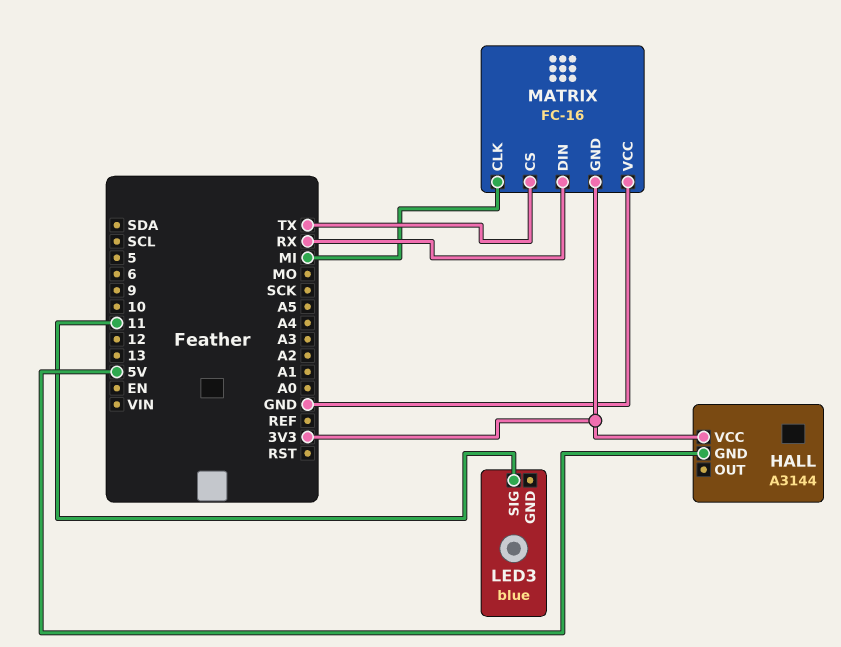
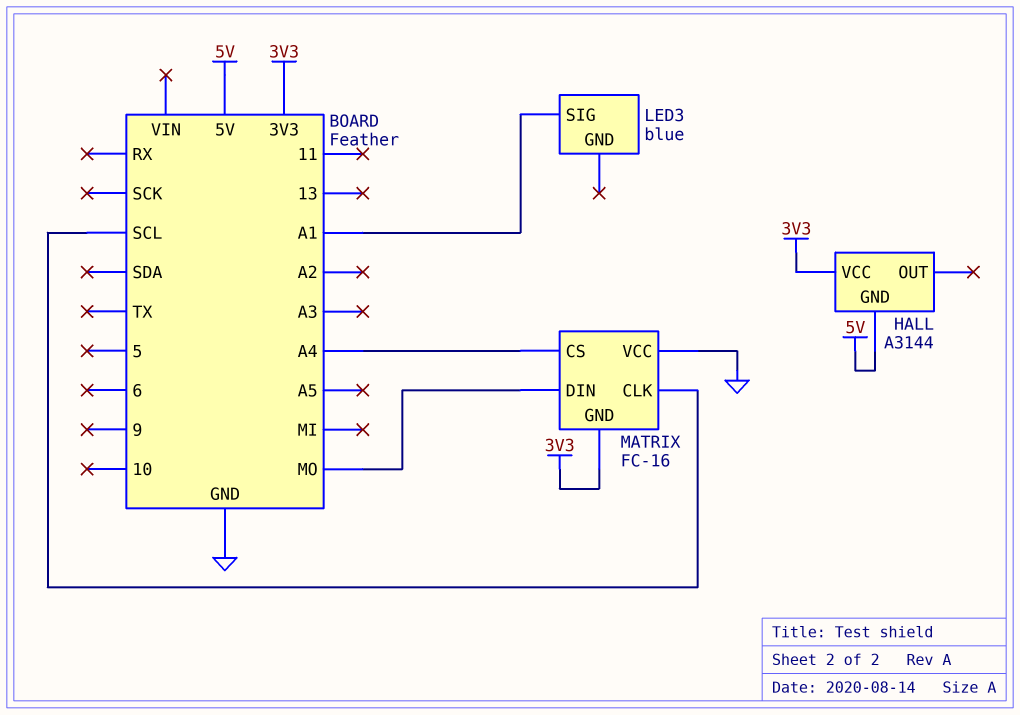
LED3 pin SIG: 11 -> A1
MATRIX pin CLK: MI -> SCL
MATRIX pin CS: TX -> A4
MATRIX pin DIN: RX -> MO

